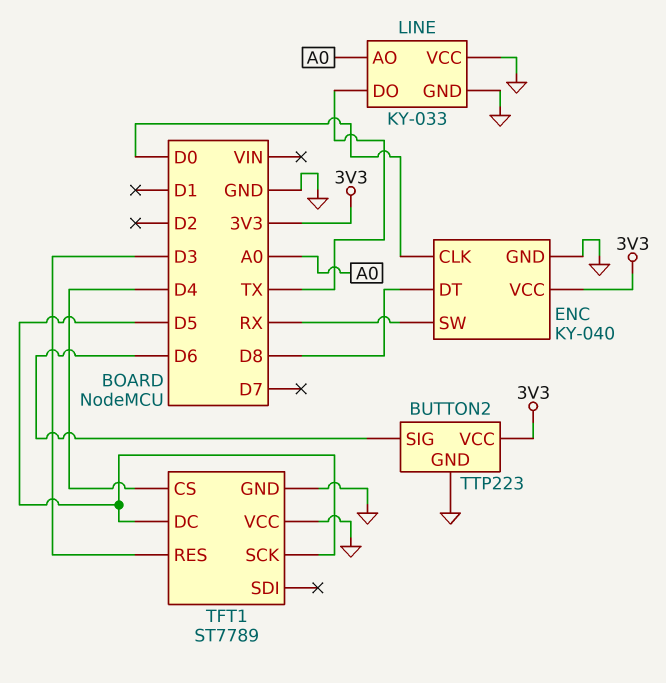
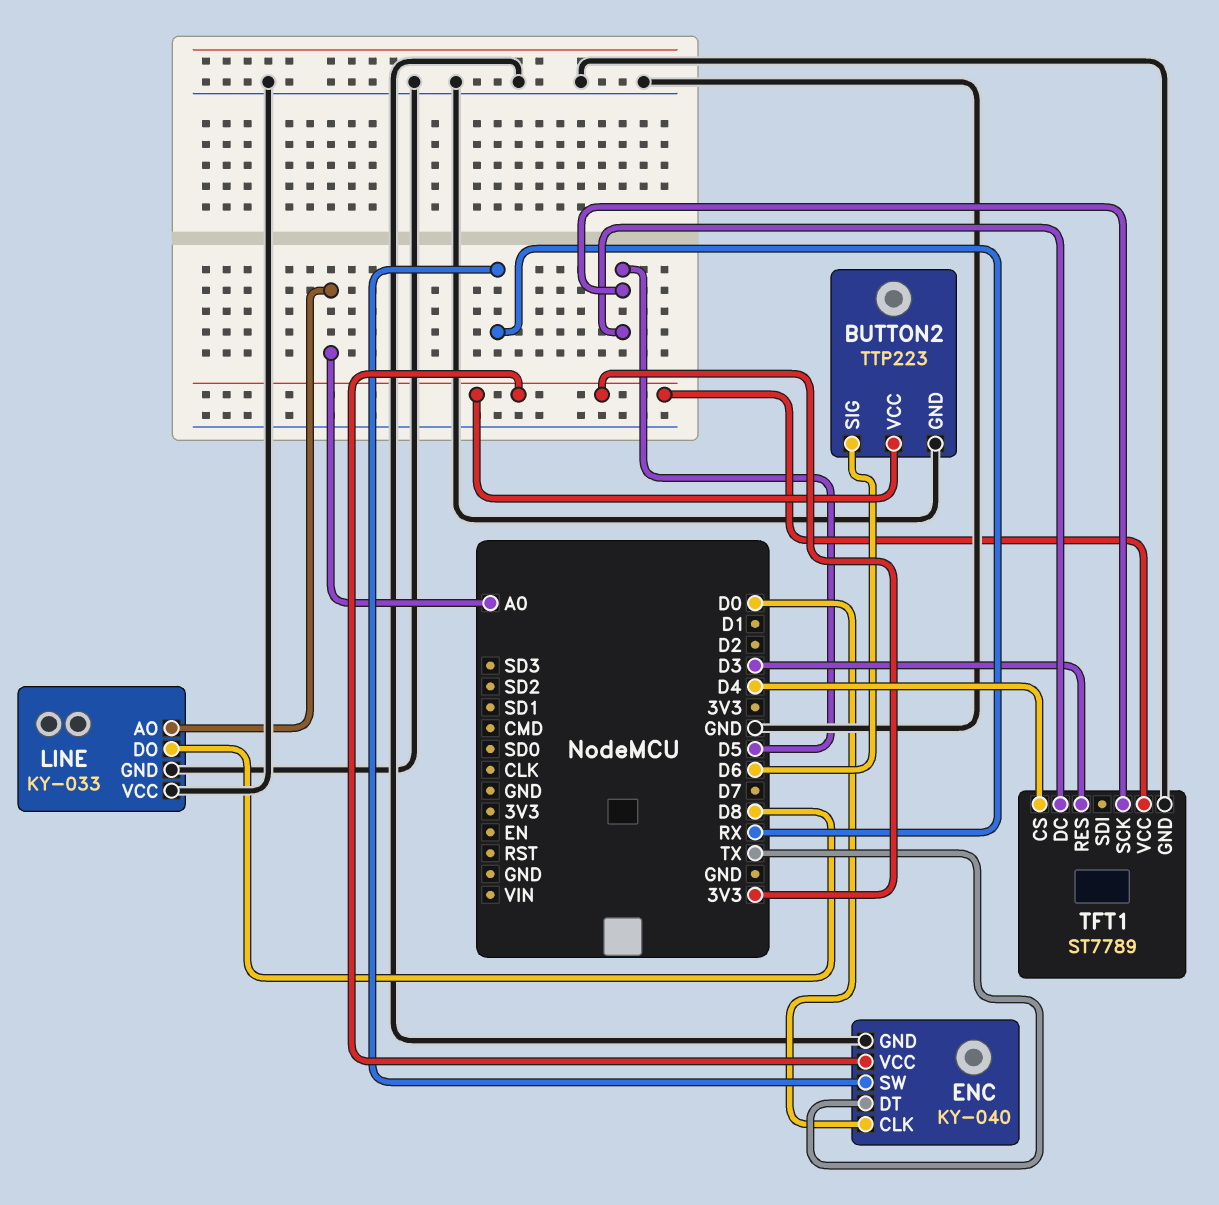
ENC pin DT: D8 -> TX
LINE pin DO: TX -> D8
TFT1 pin VCC: GND -> 3V3

